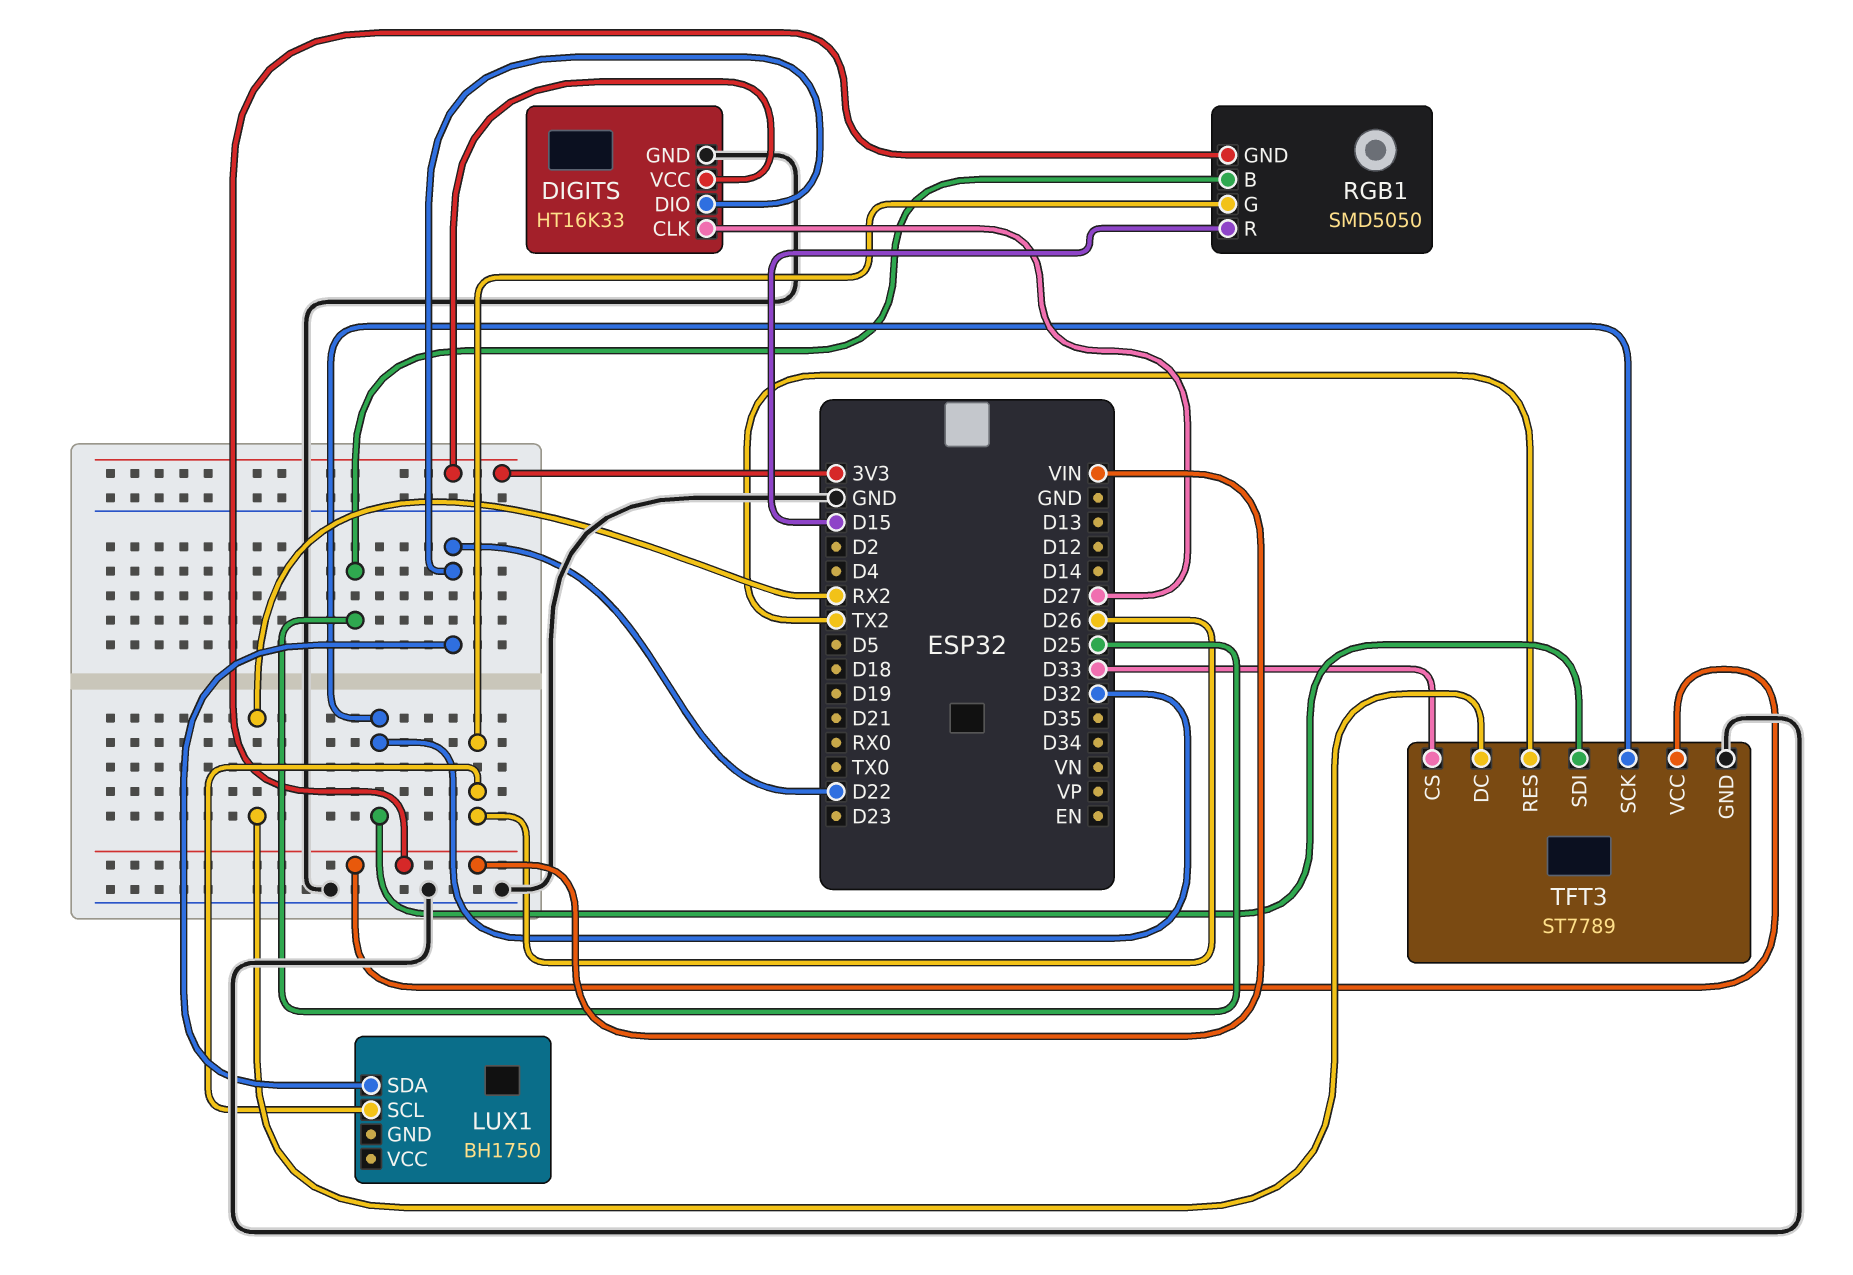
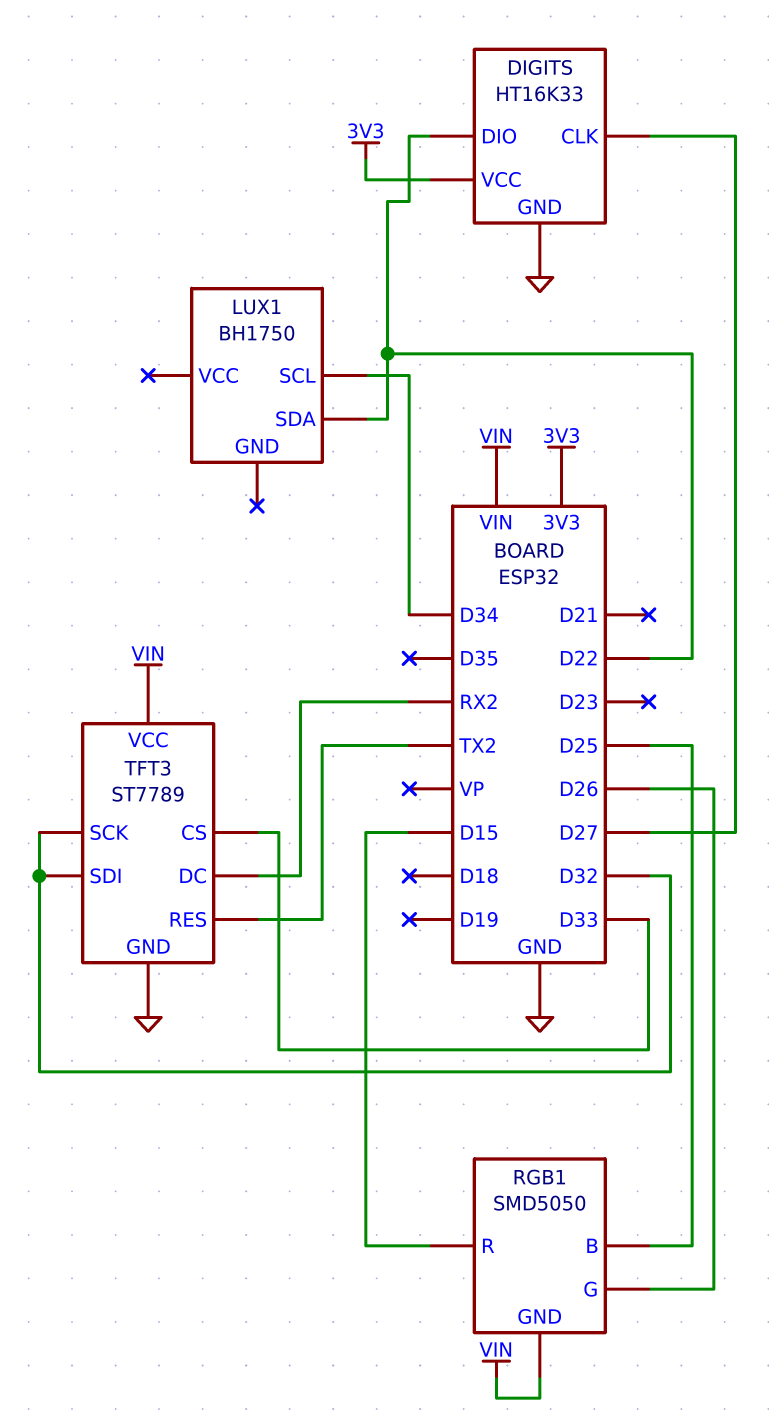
LUX1 pin SCL: D26 -> D34

